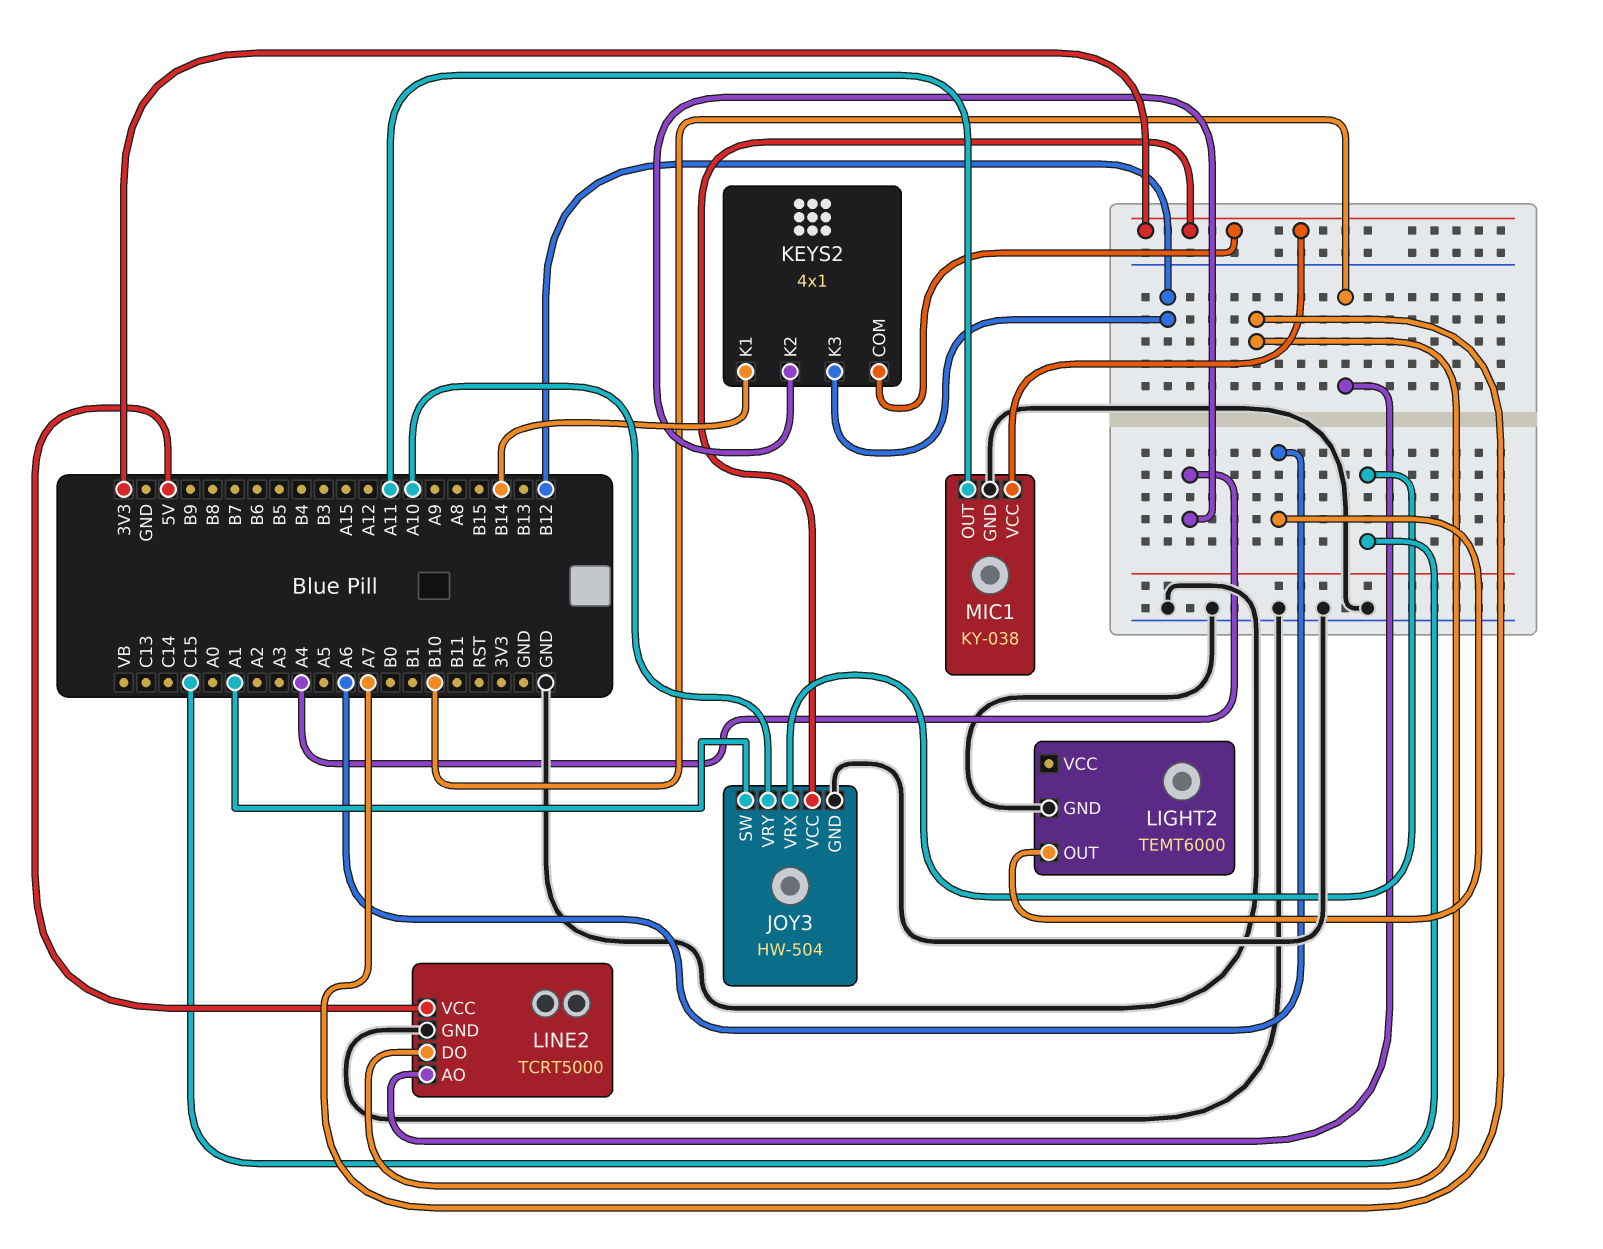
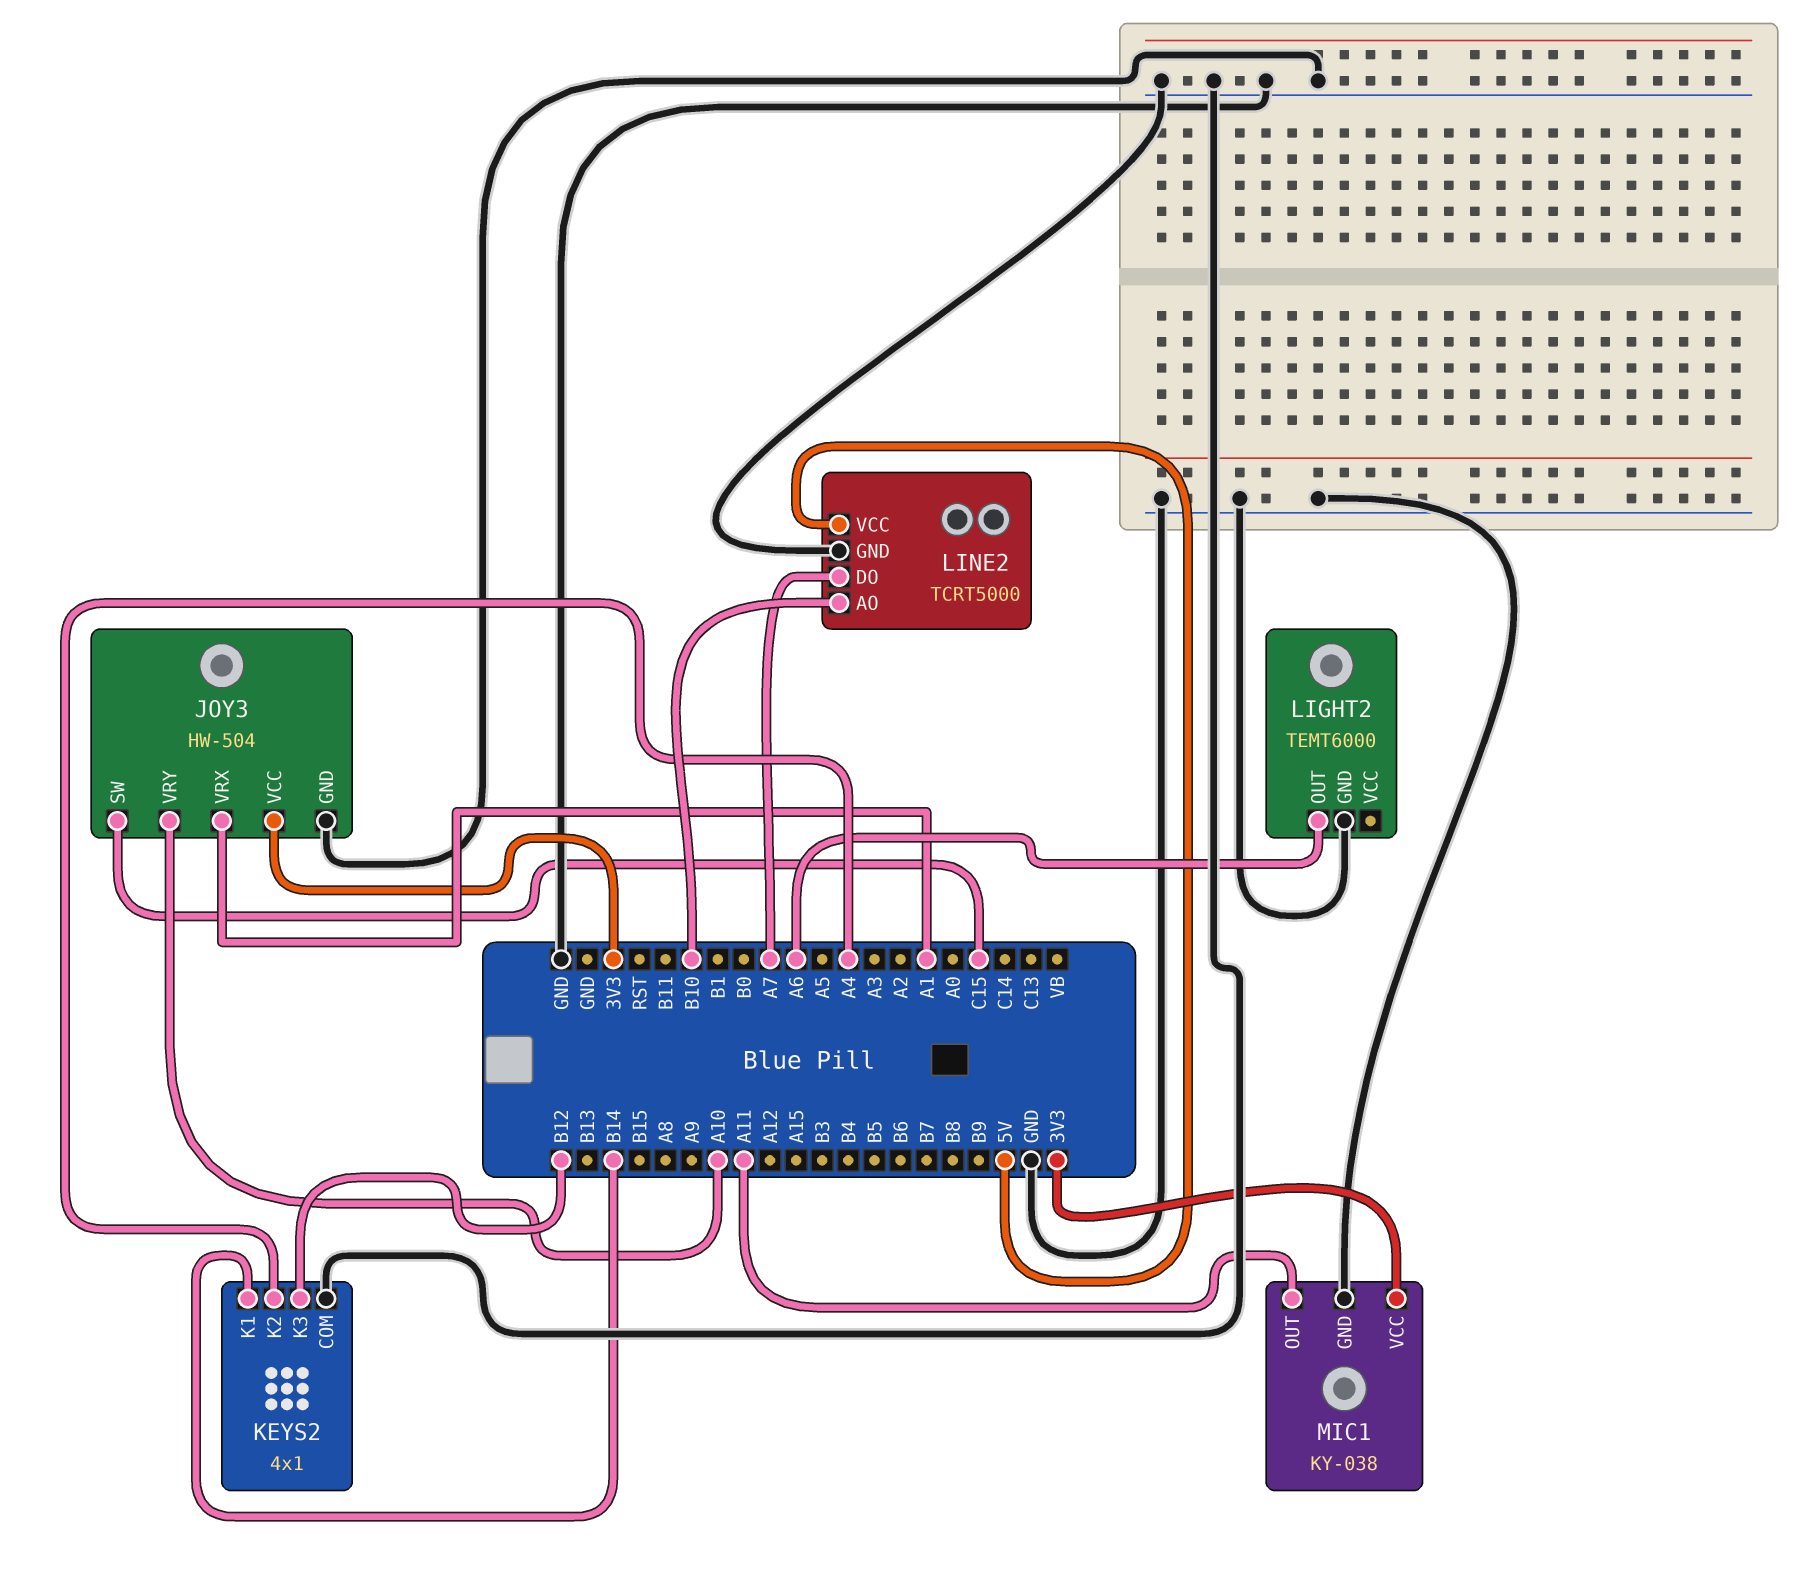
JOY3 pin SW: A1 -> C15
JOY3 pin VRX: C15 -> A1
KEYS2 pin COM: 3V3 -> GND

